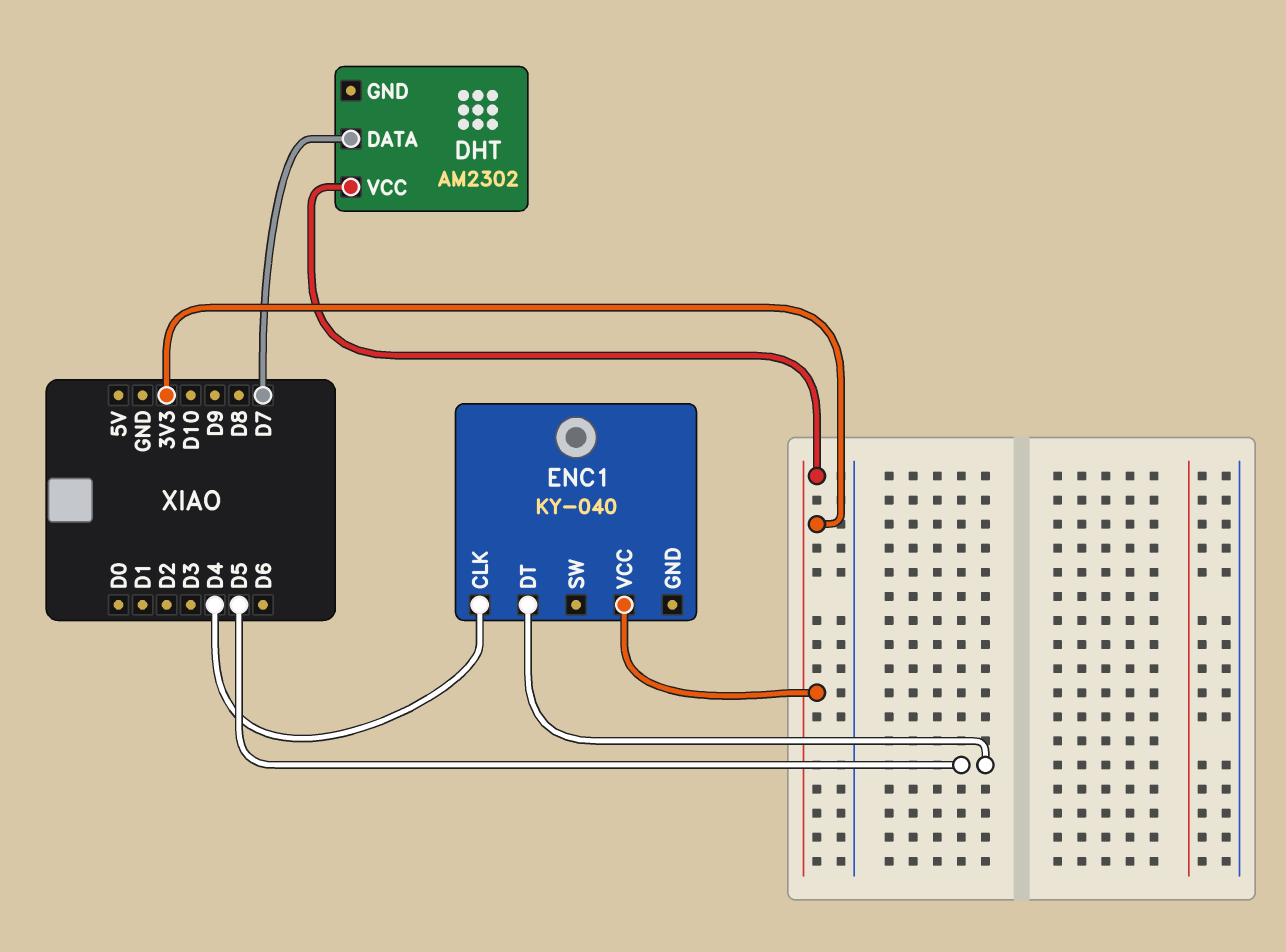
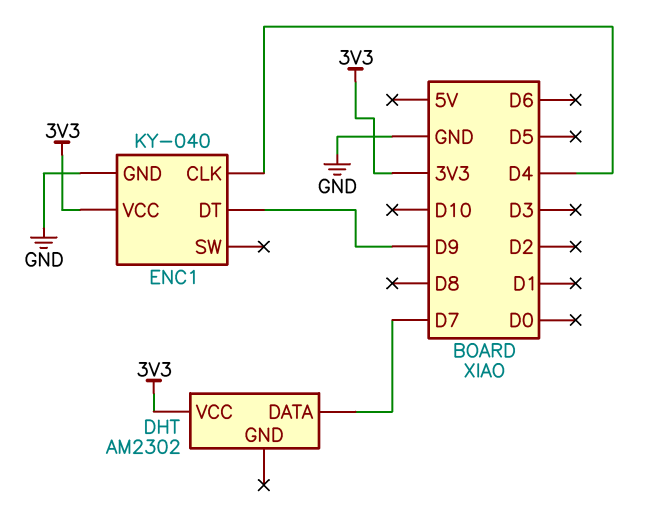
ENC1 pin DT: D5 -> D9
ENC1 pin GND: none -> GND

